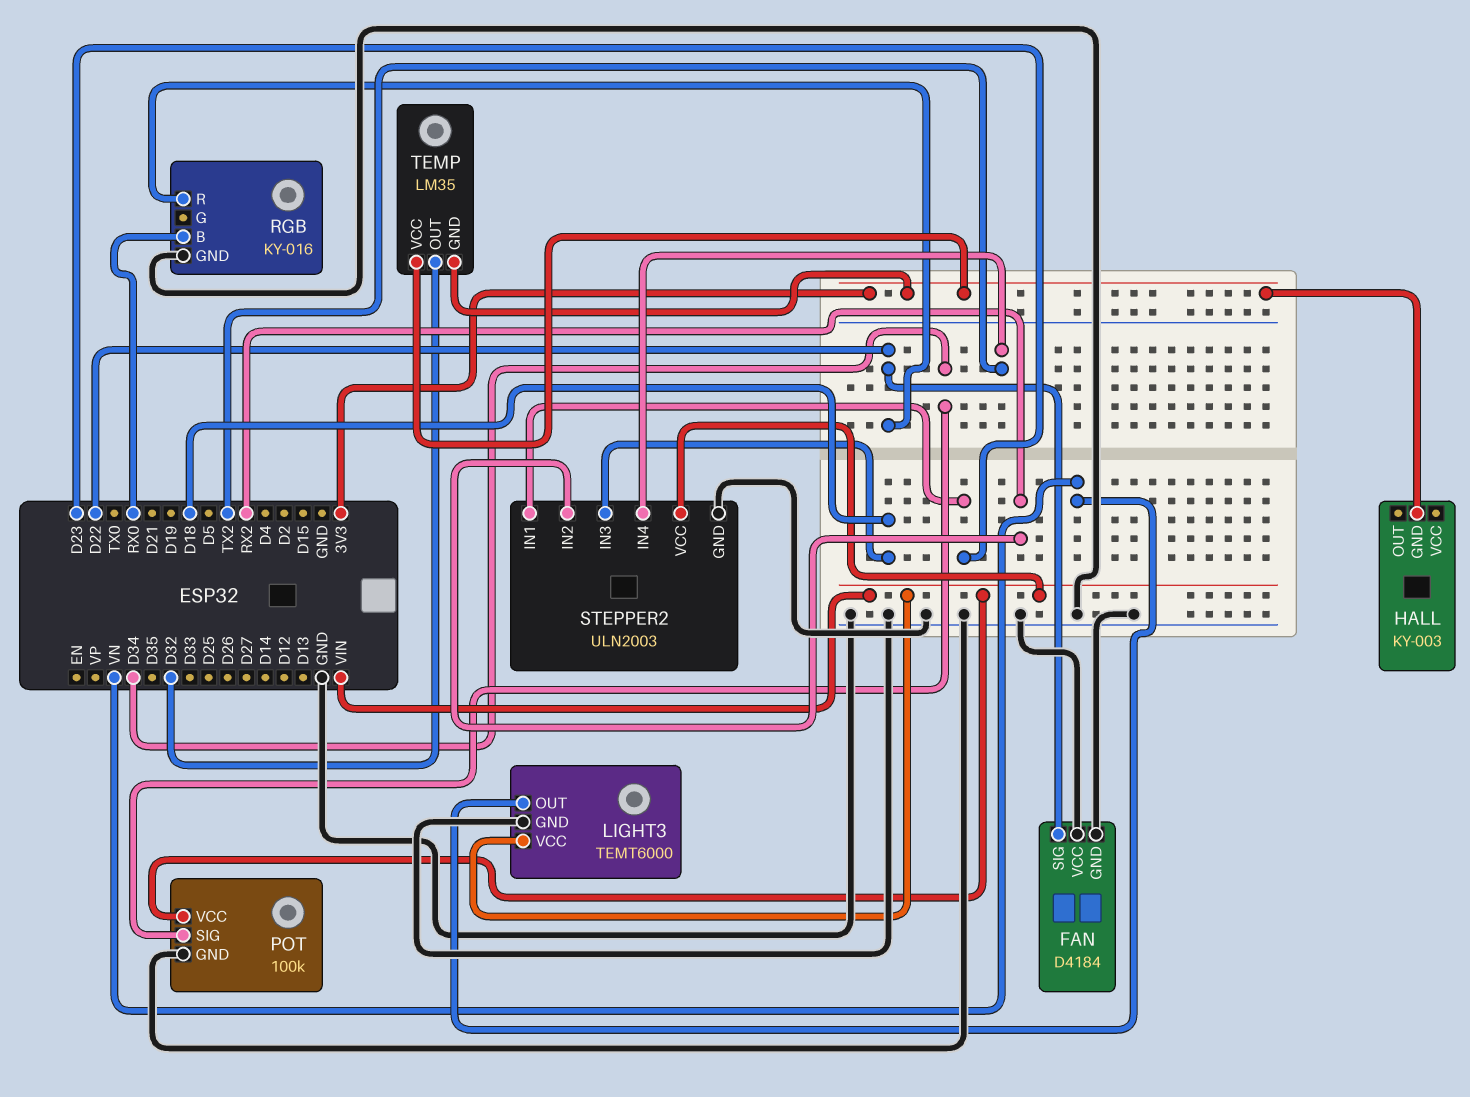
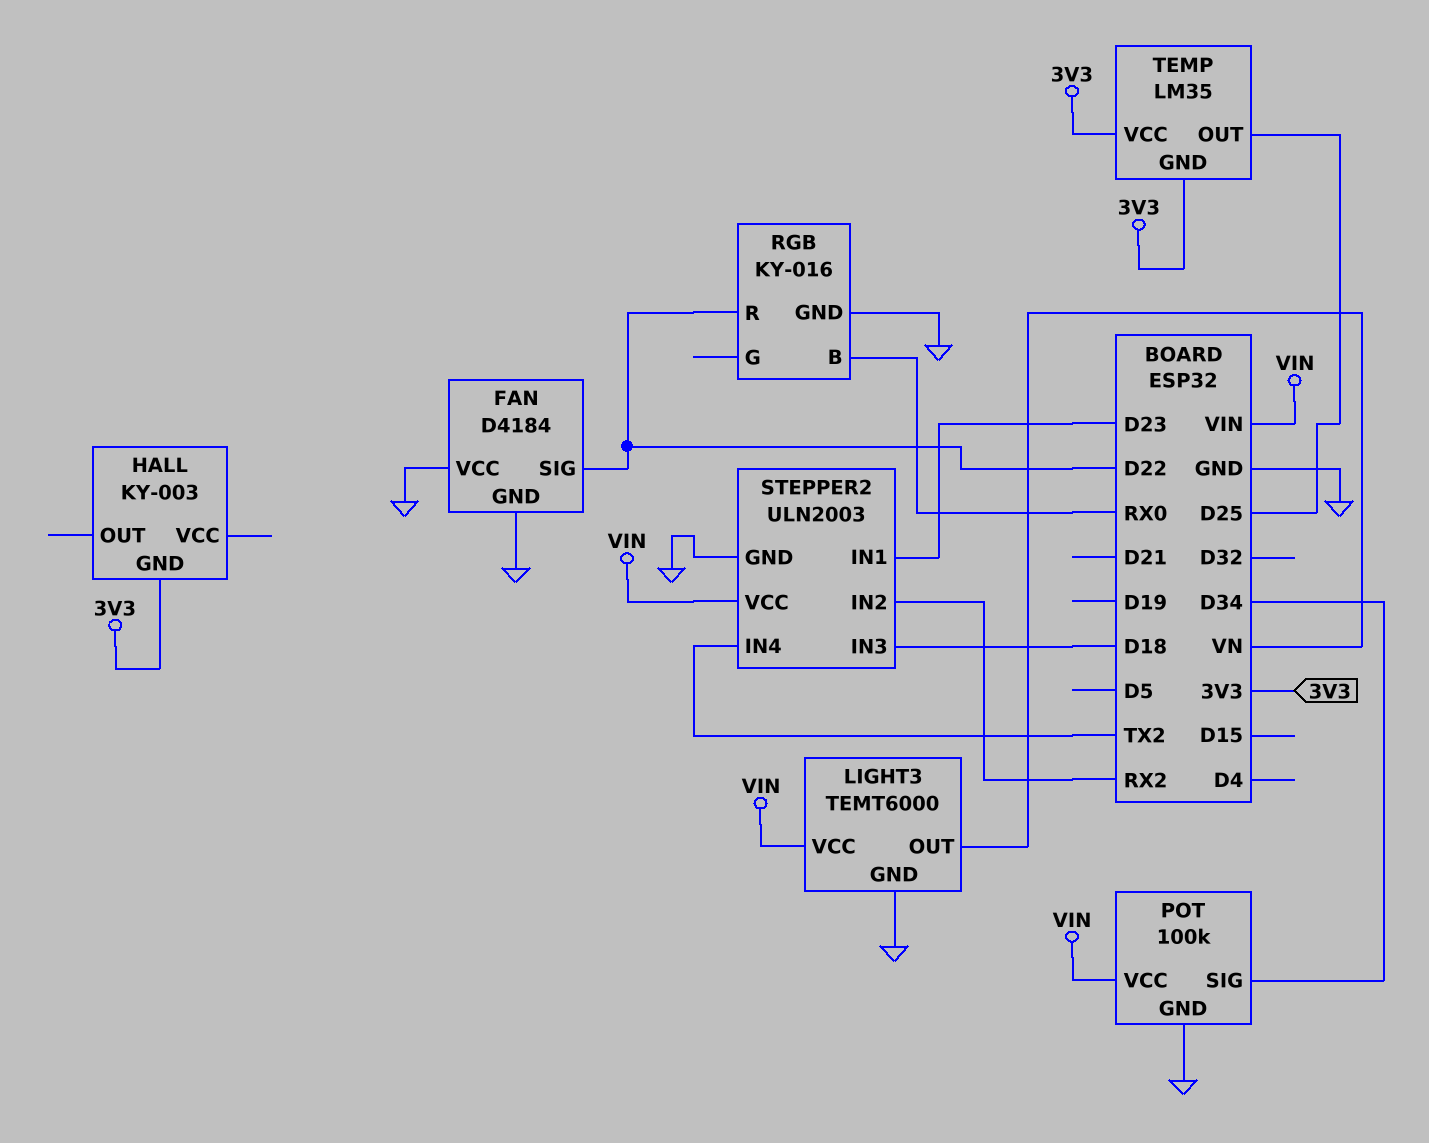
TEMP pin OUT: D32 -> D25

